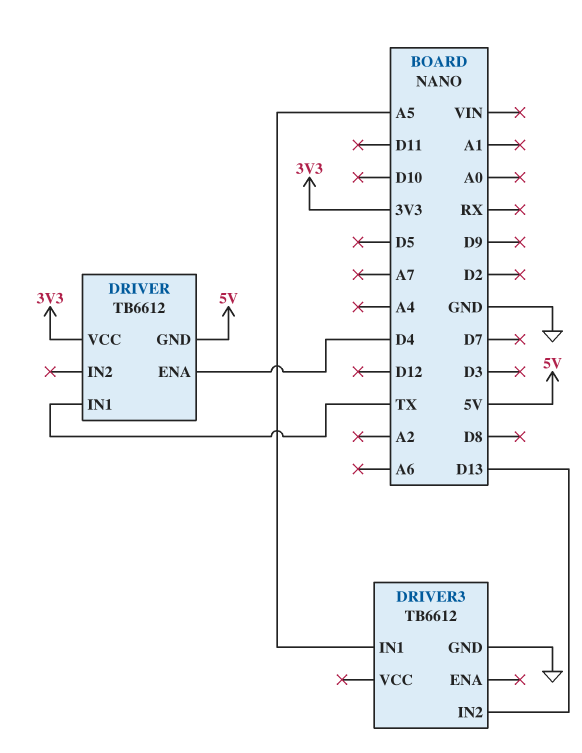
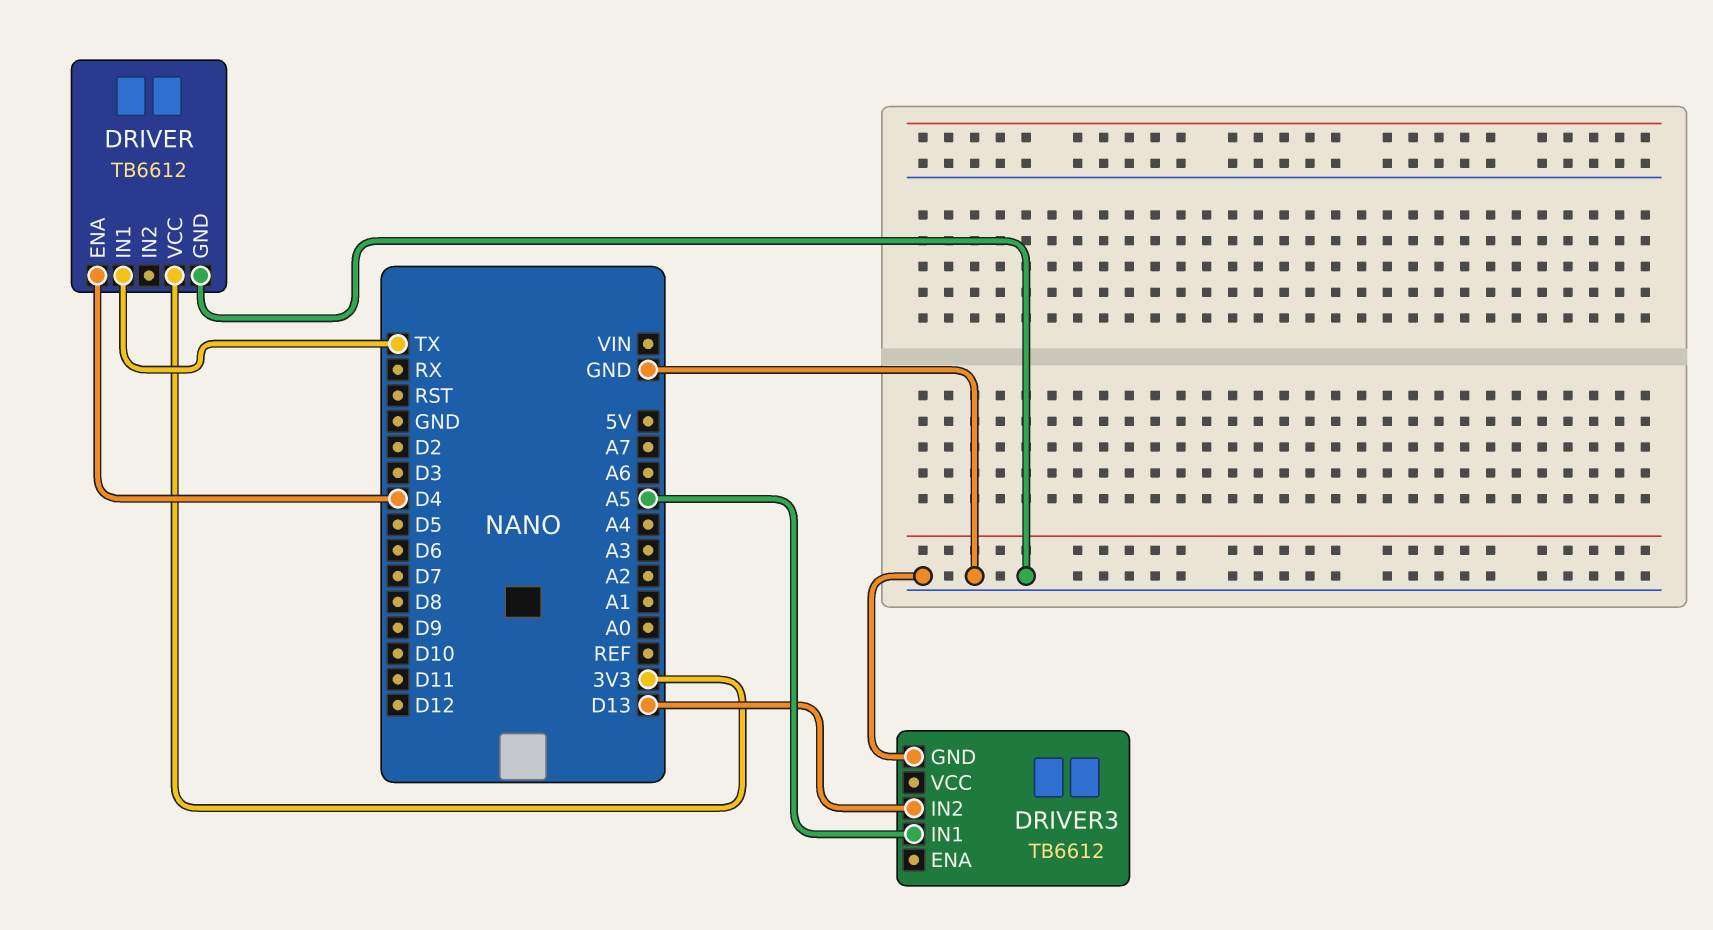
DRIVER pin GND: 5V -> GND

